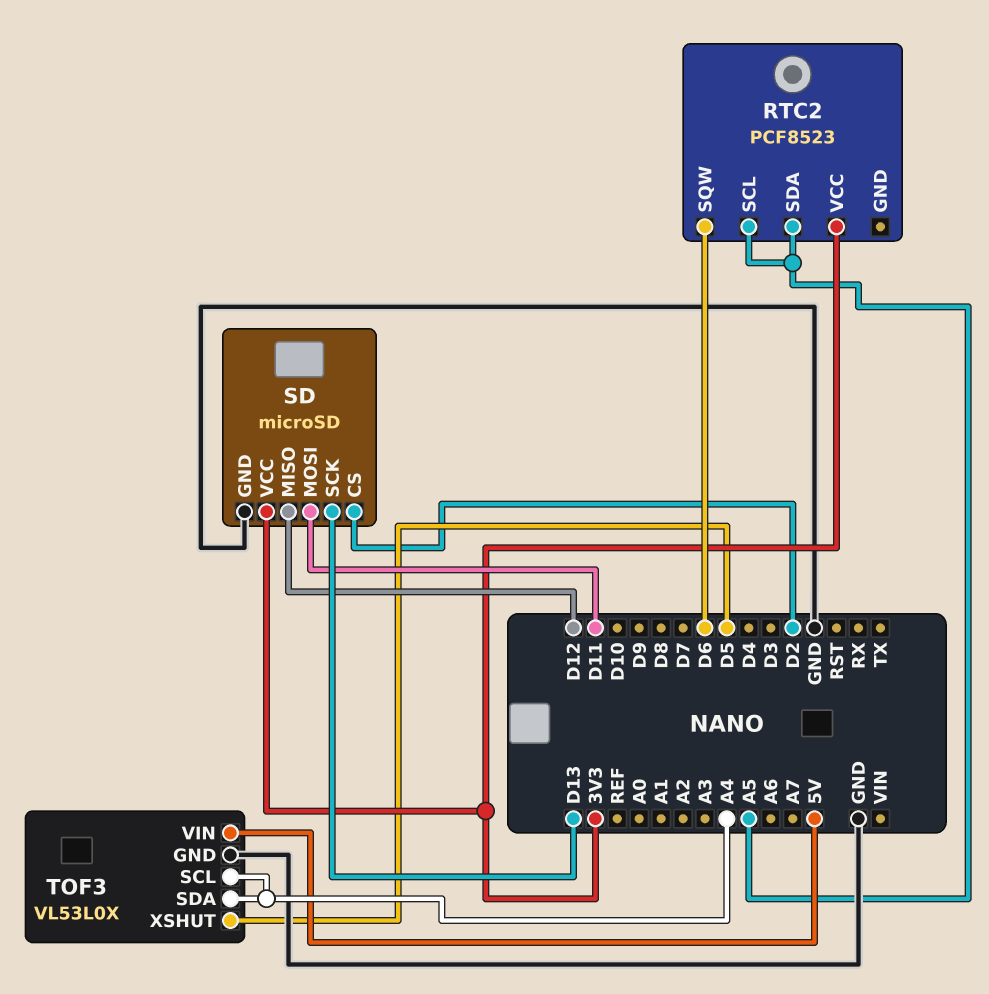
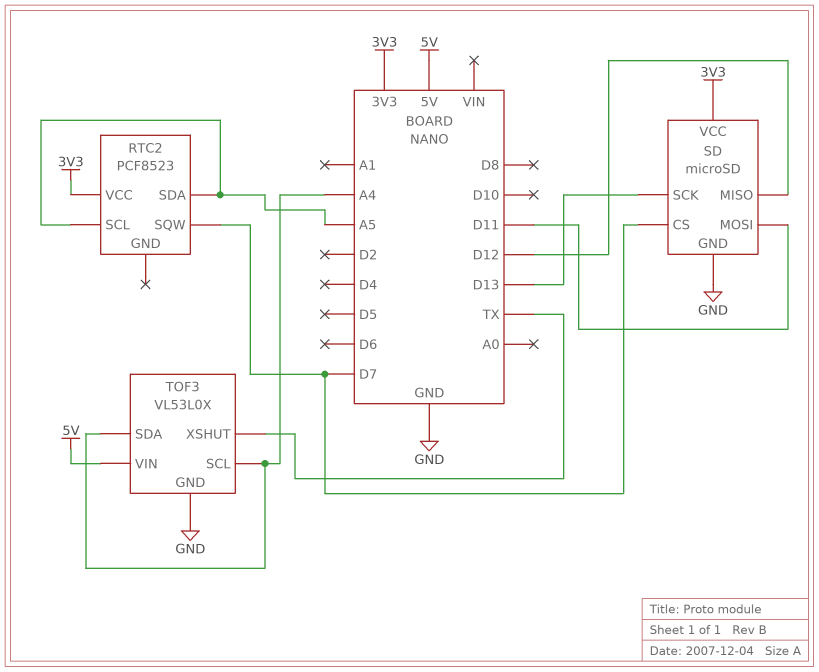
RTC2 pin SQW: D6 -> D7
SD pin CS: D2 -> D7
TOF3 pin XSHUT: D5 -> TX

